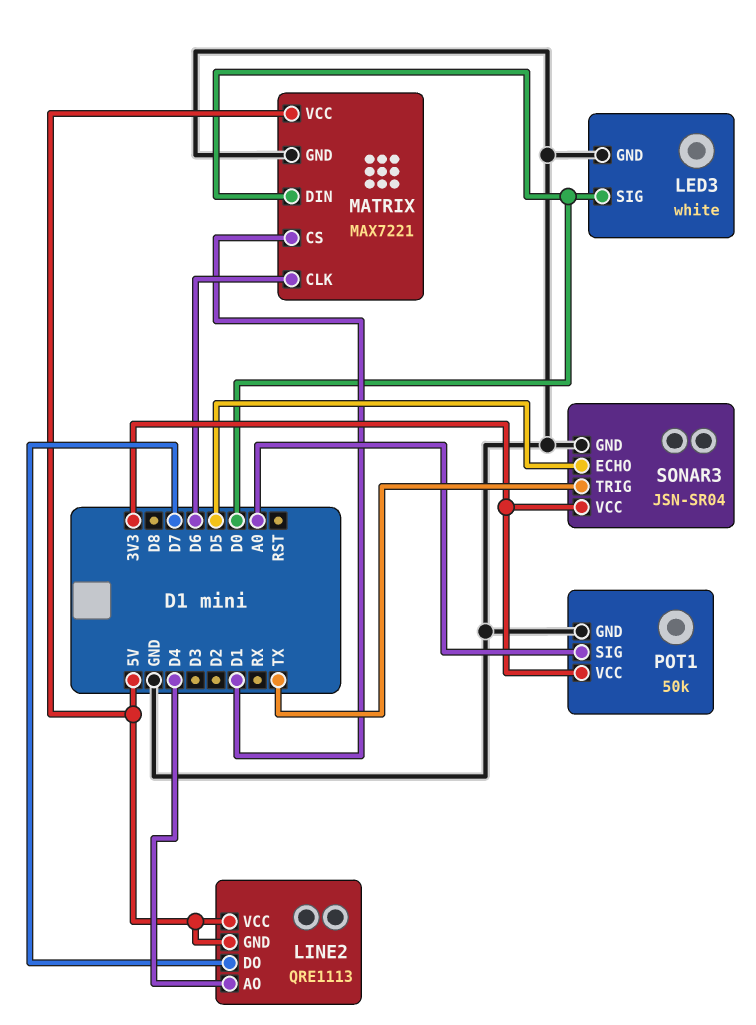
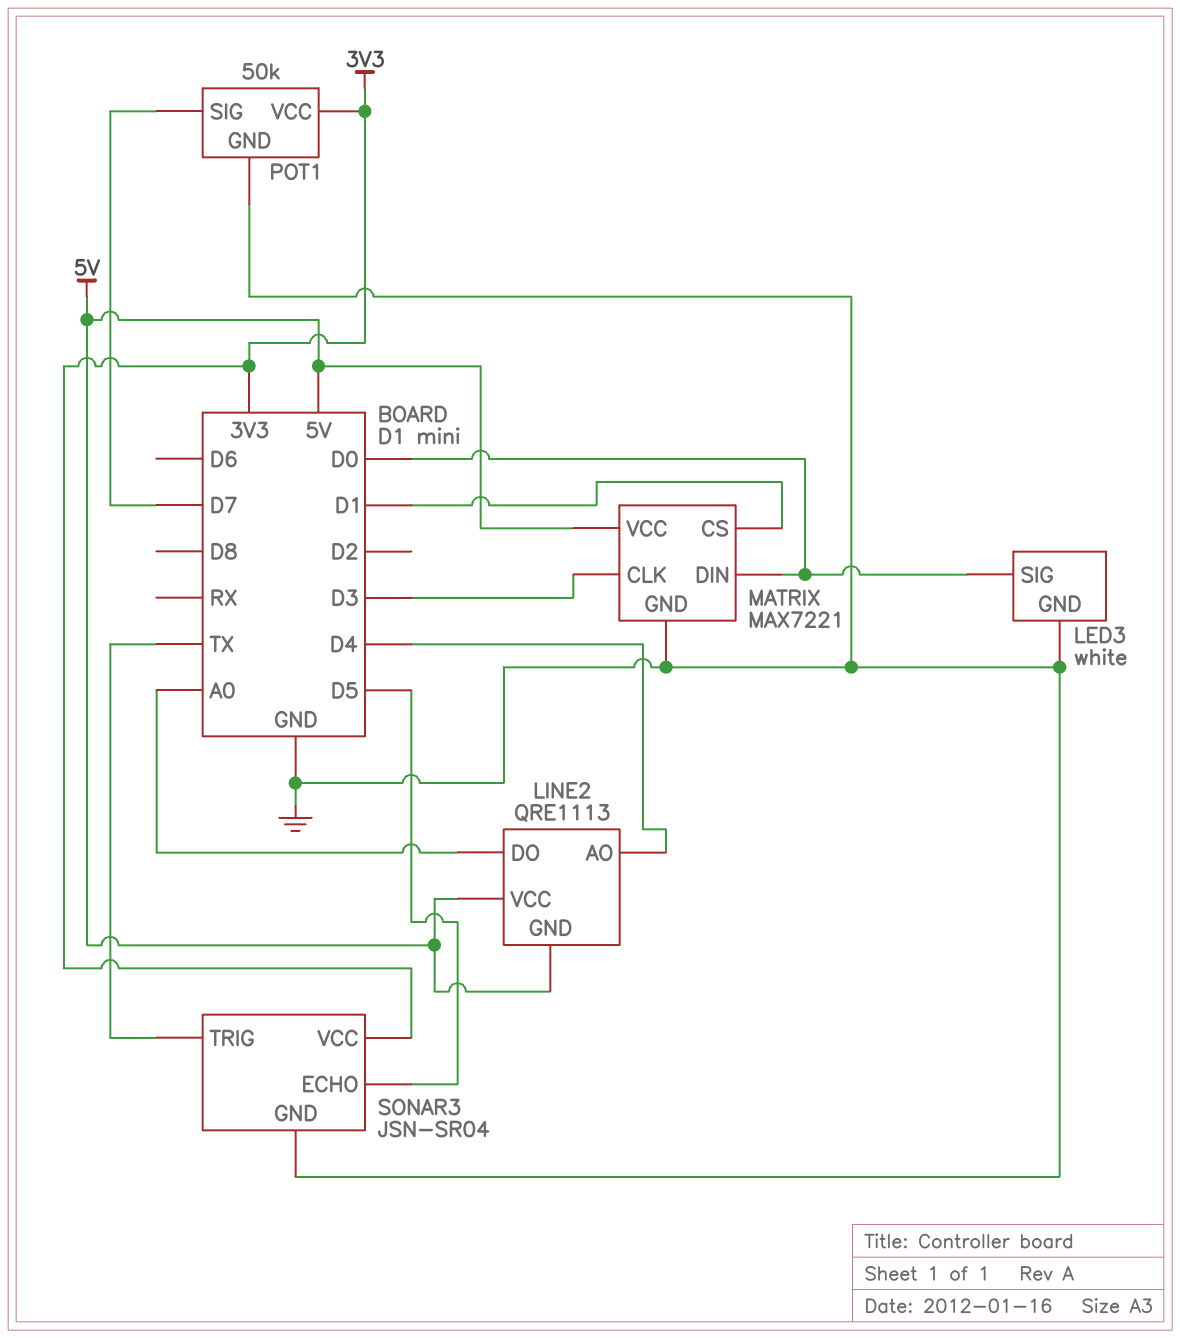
LINE2 pin DO: D7 -> A0
MATRIX pin CLK: D6 -> D3
POT1 pin SIG: A0 -> D7

